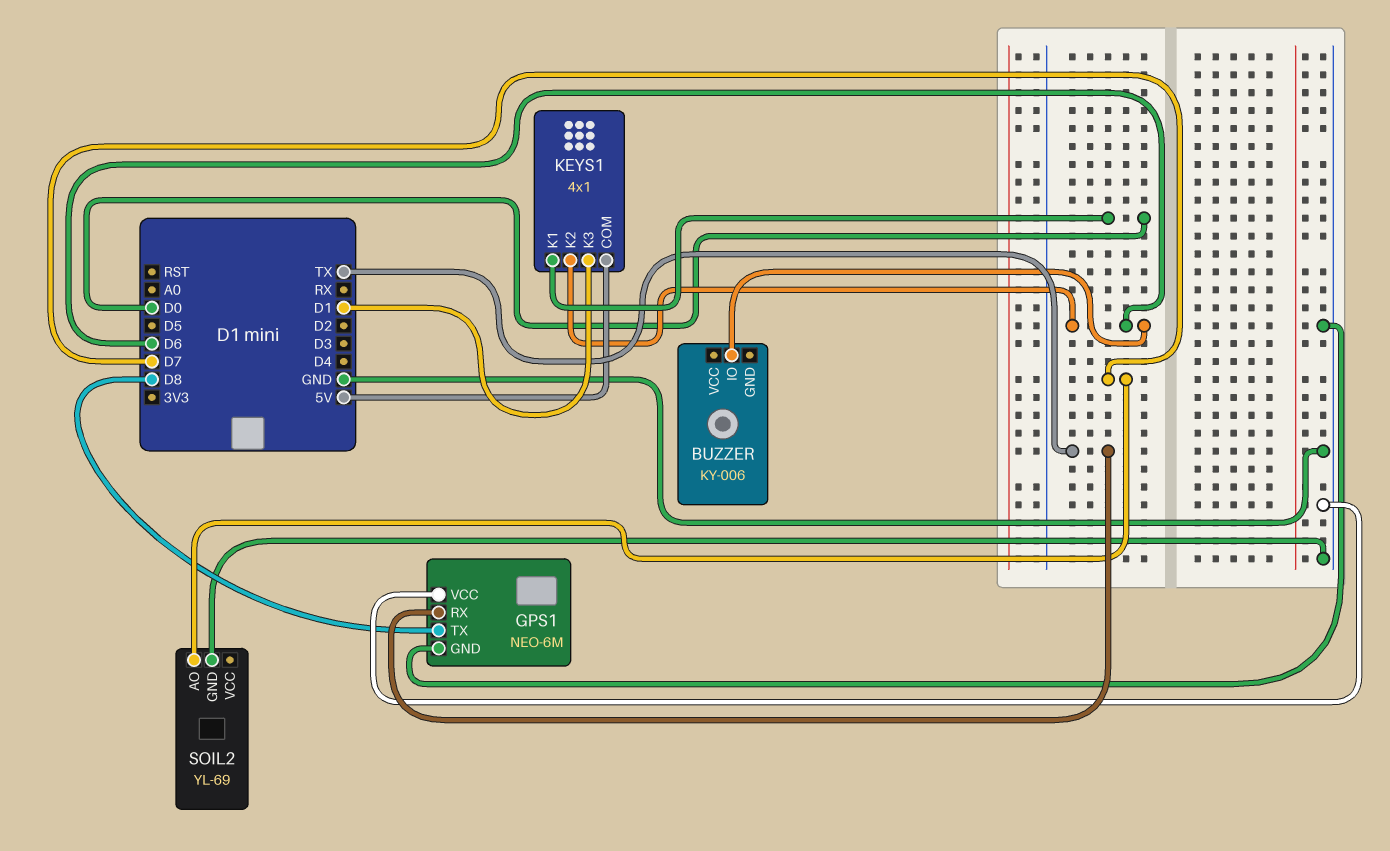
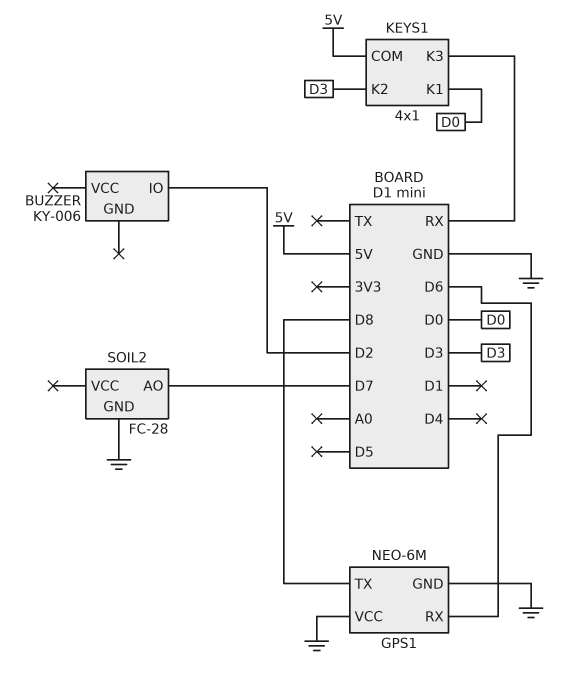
BUZZER pin IO: D6 -> D2
GPS1 pin RX: TX -> D6
KEYS1 pin K2: D6 -> D3
KEYS1 pin K3: D1 -> RX
SOIL2: YL-69 -> FC-28

